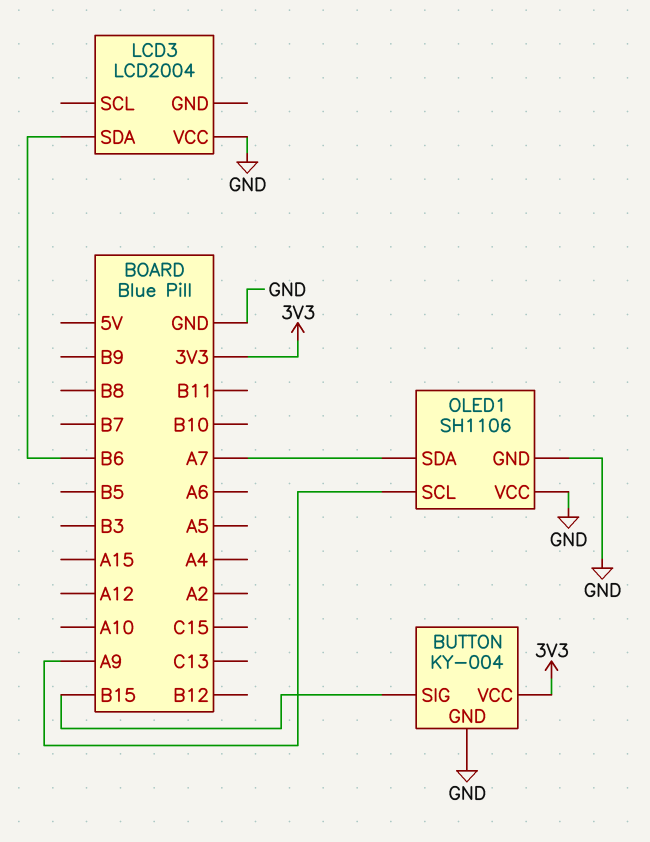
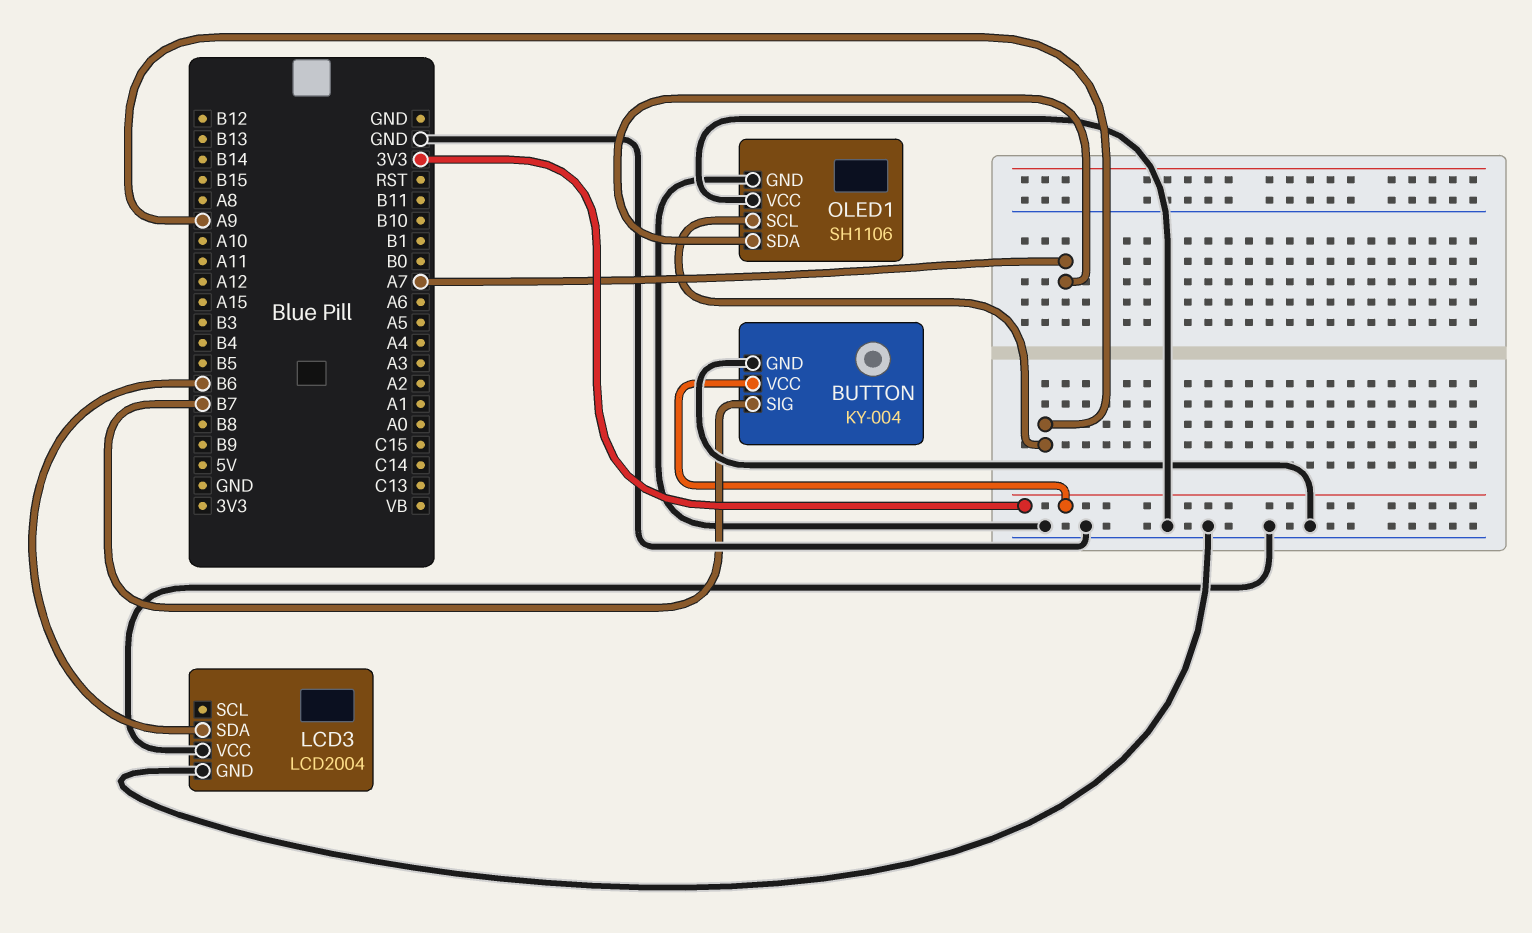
BUTTON pin SIG: B15 -> B7
LCD3 pin GND: none -> GND

